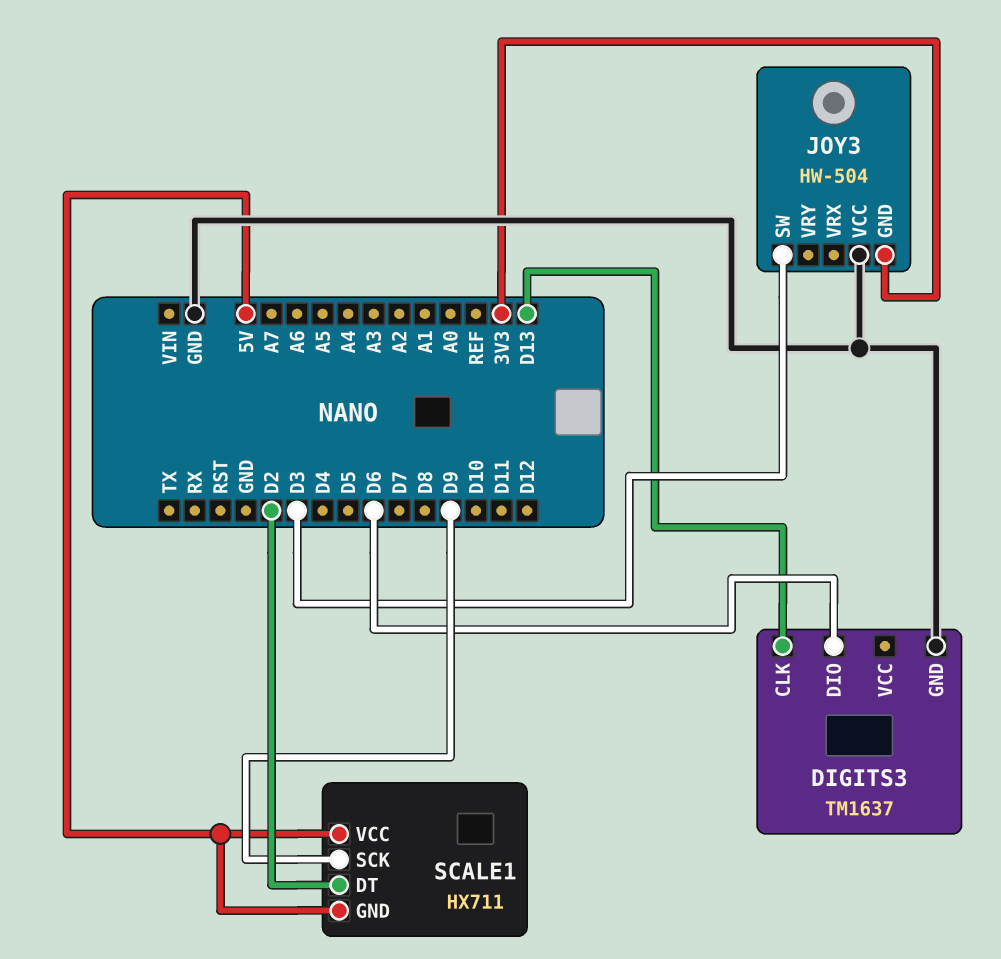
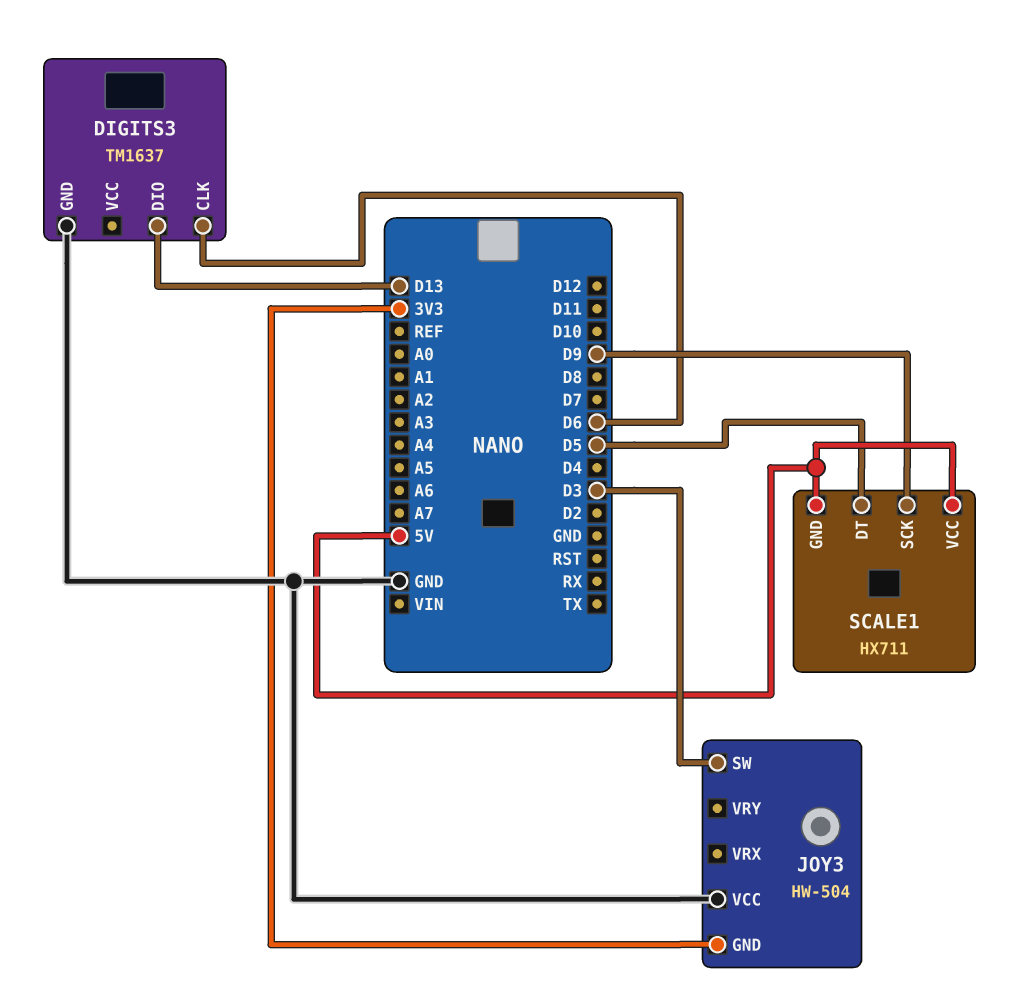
DIGITS3 pin CLK: D13 -> D6
DIGITS3 pin DIO: D6 -> D13
SCALE1 pin DT: D2 -> D5

